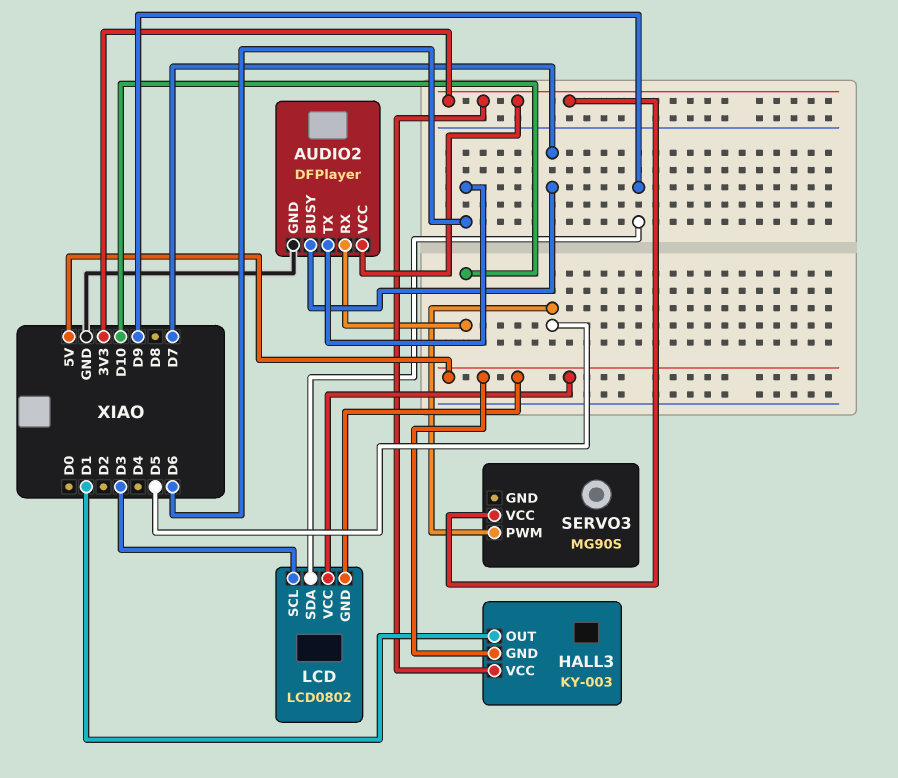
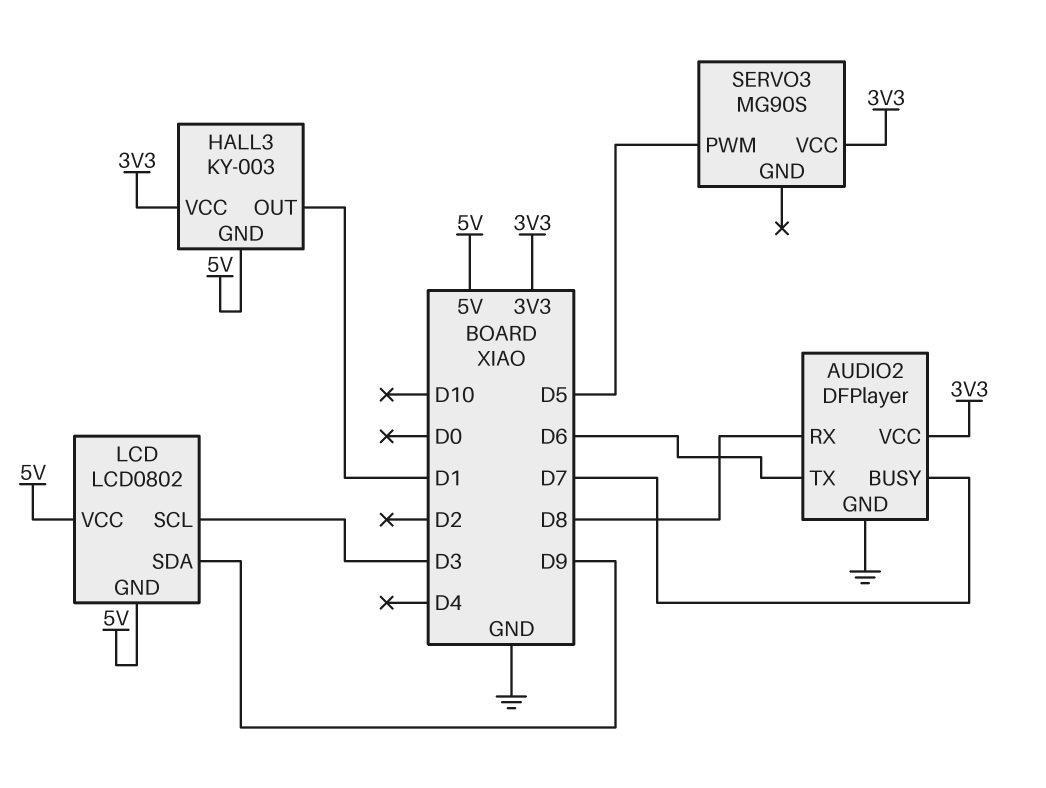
AUDIO2 pin RX: D10 -> D8

